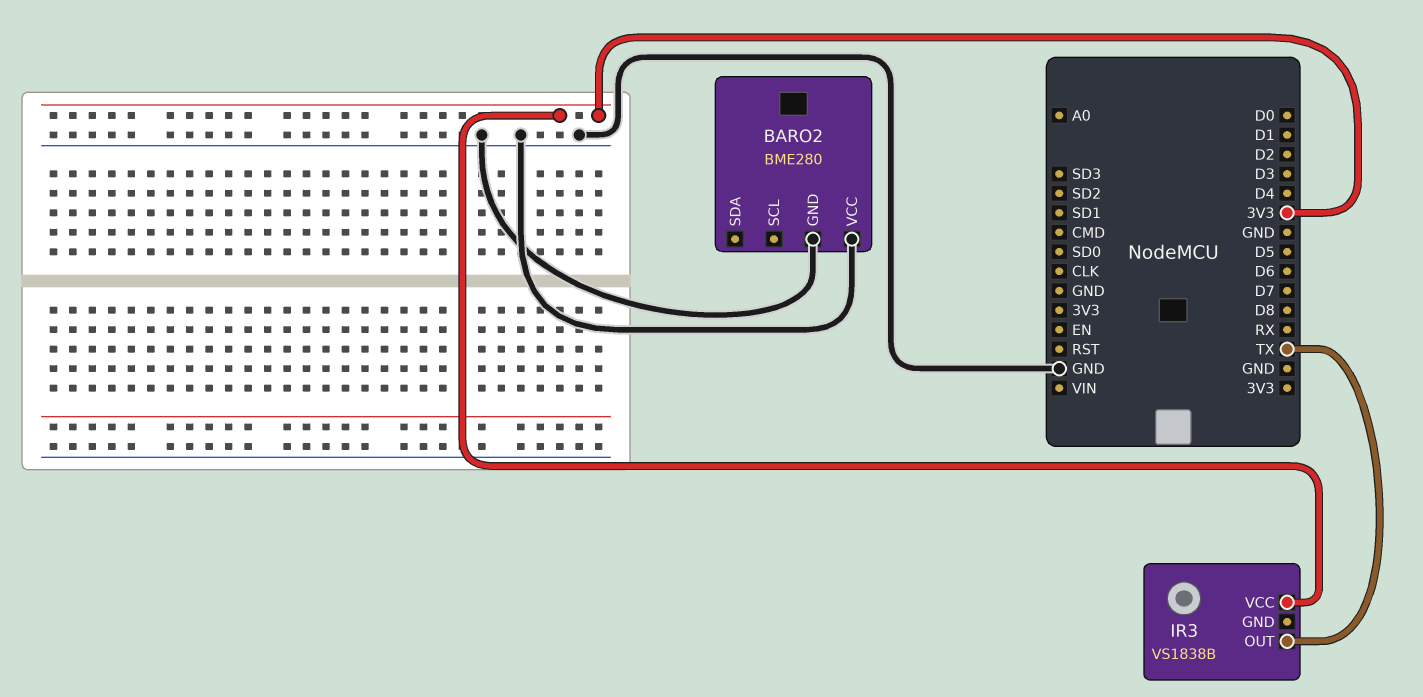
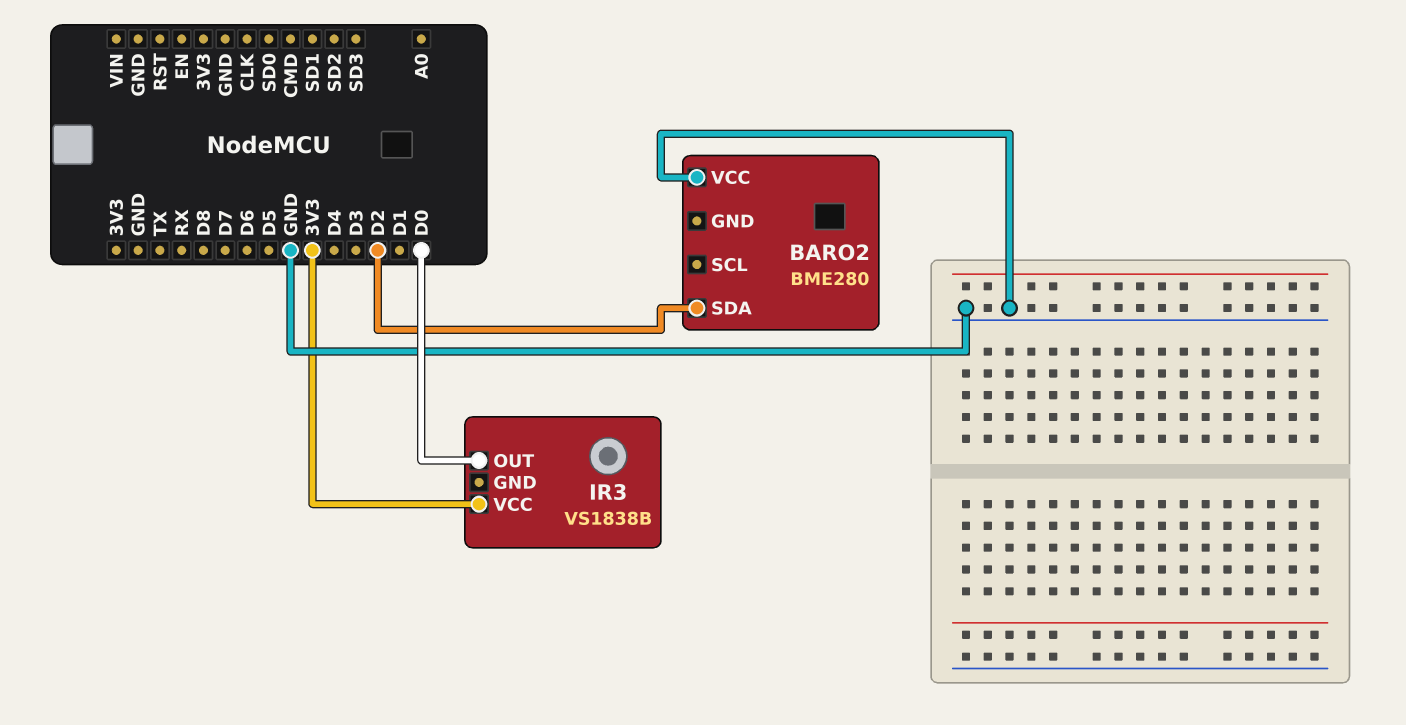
BARO2 pin GND: GND -> none
BARO2 pin SDA: none -> D2
IR3 pin OUT: TX -> D0

